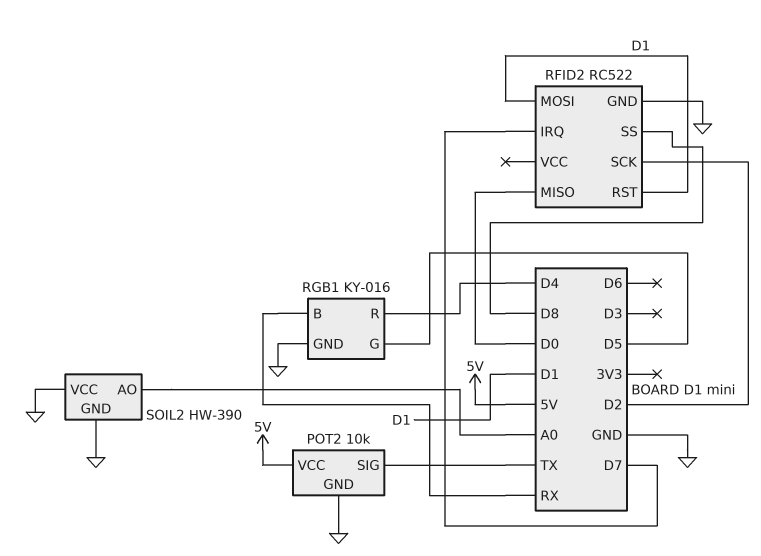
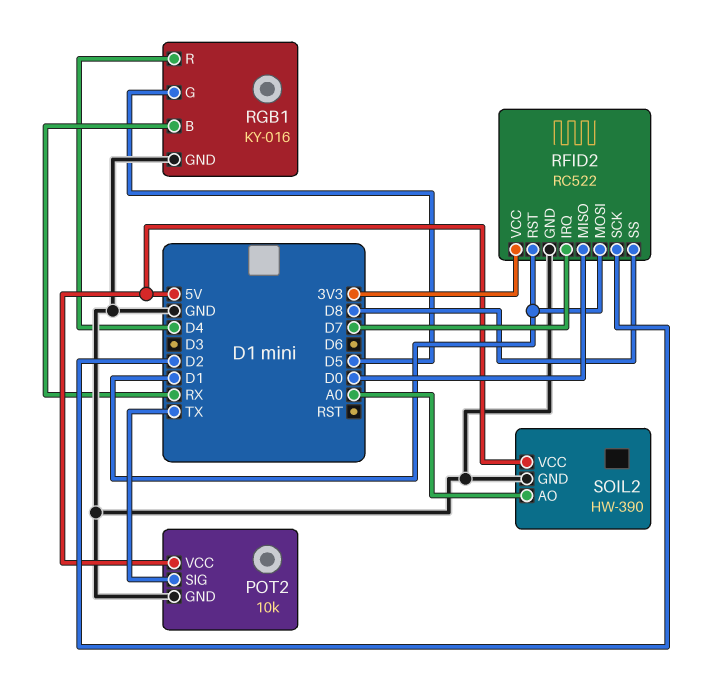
RFID2 pin VCC: none -> 3V3
SOIL2 pin VCC: GND -> 5V

